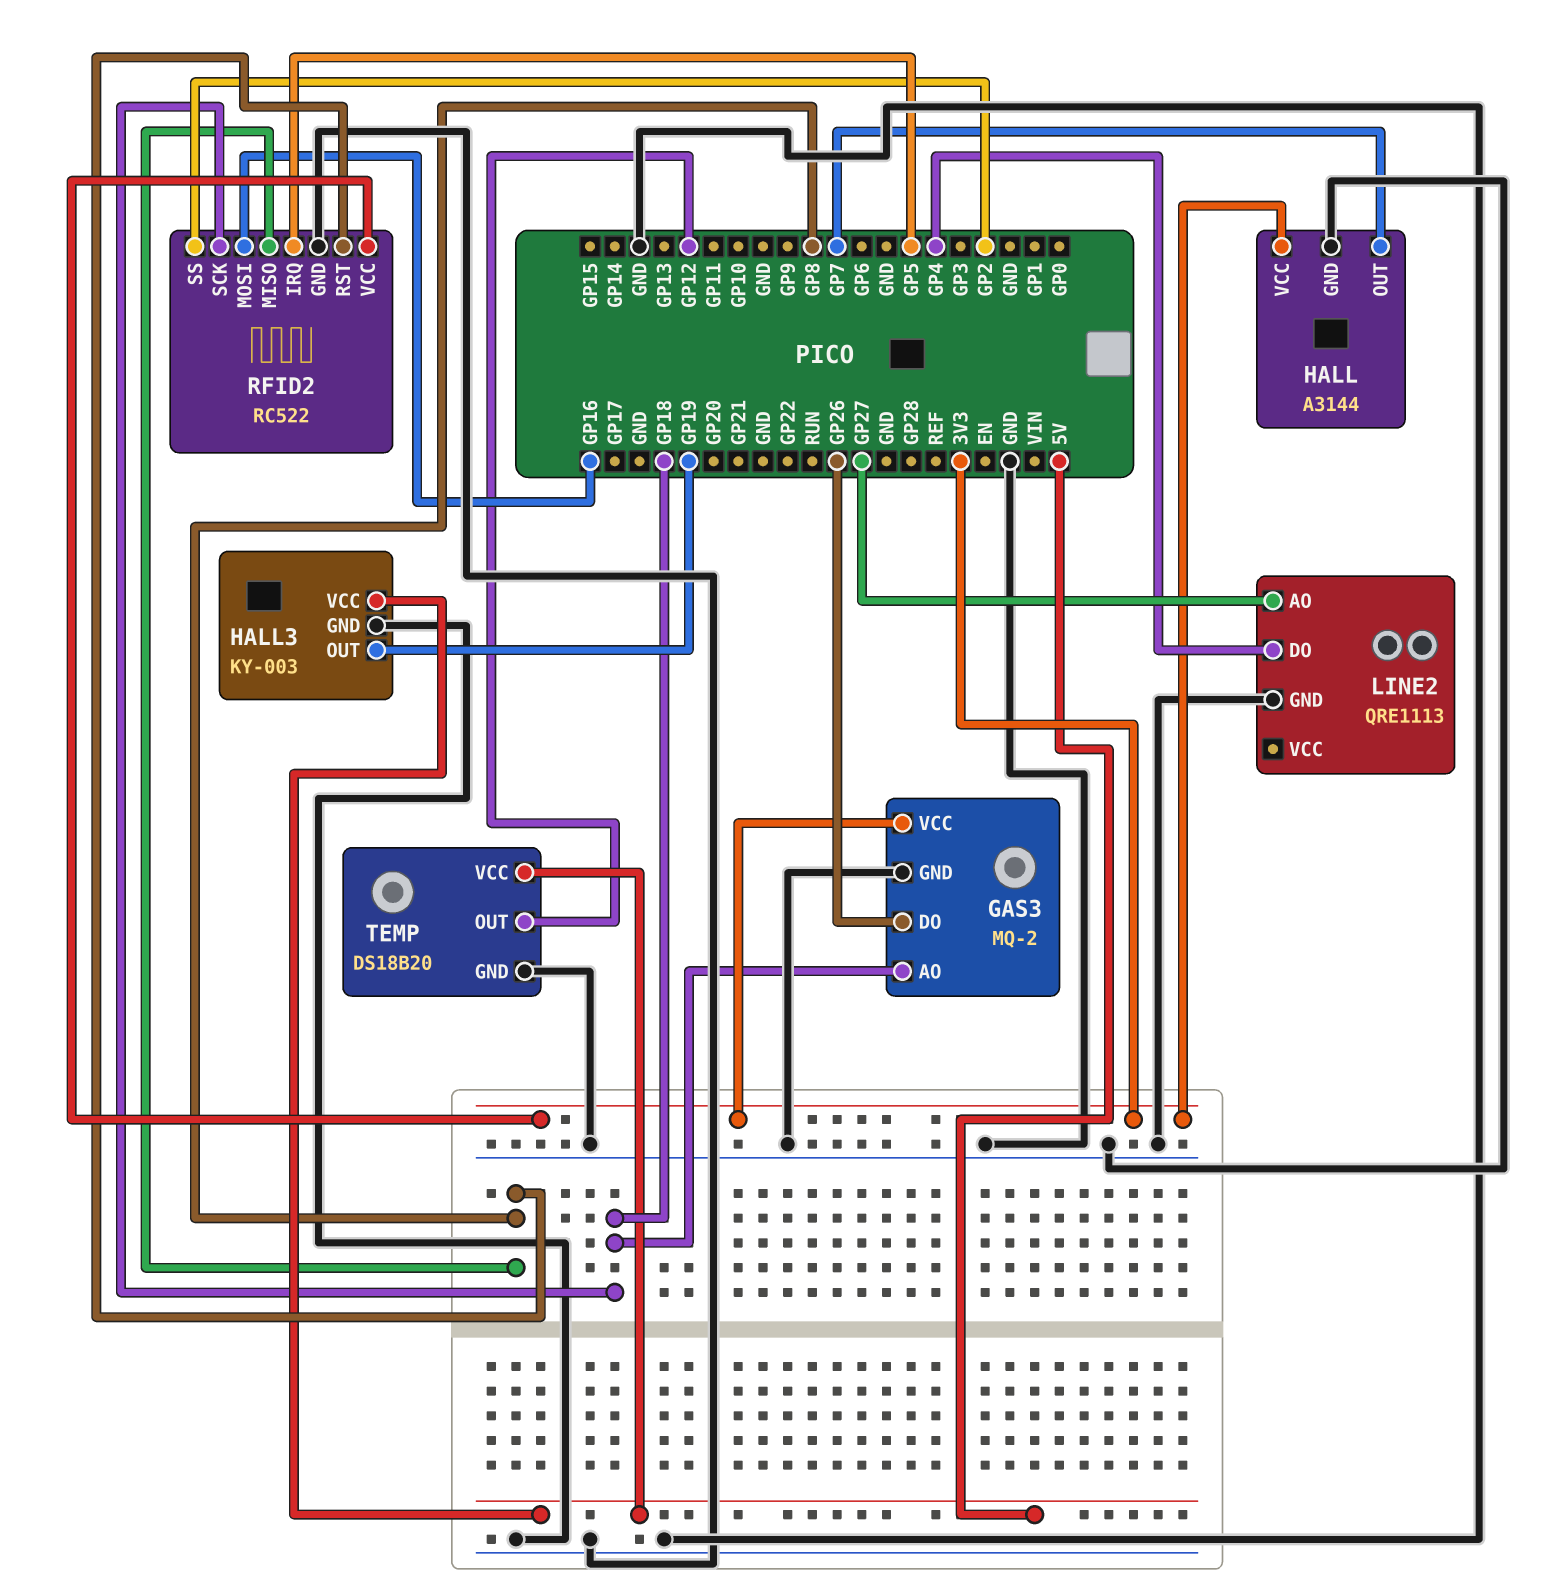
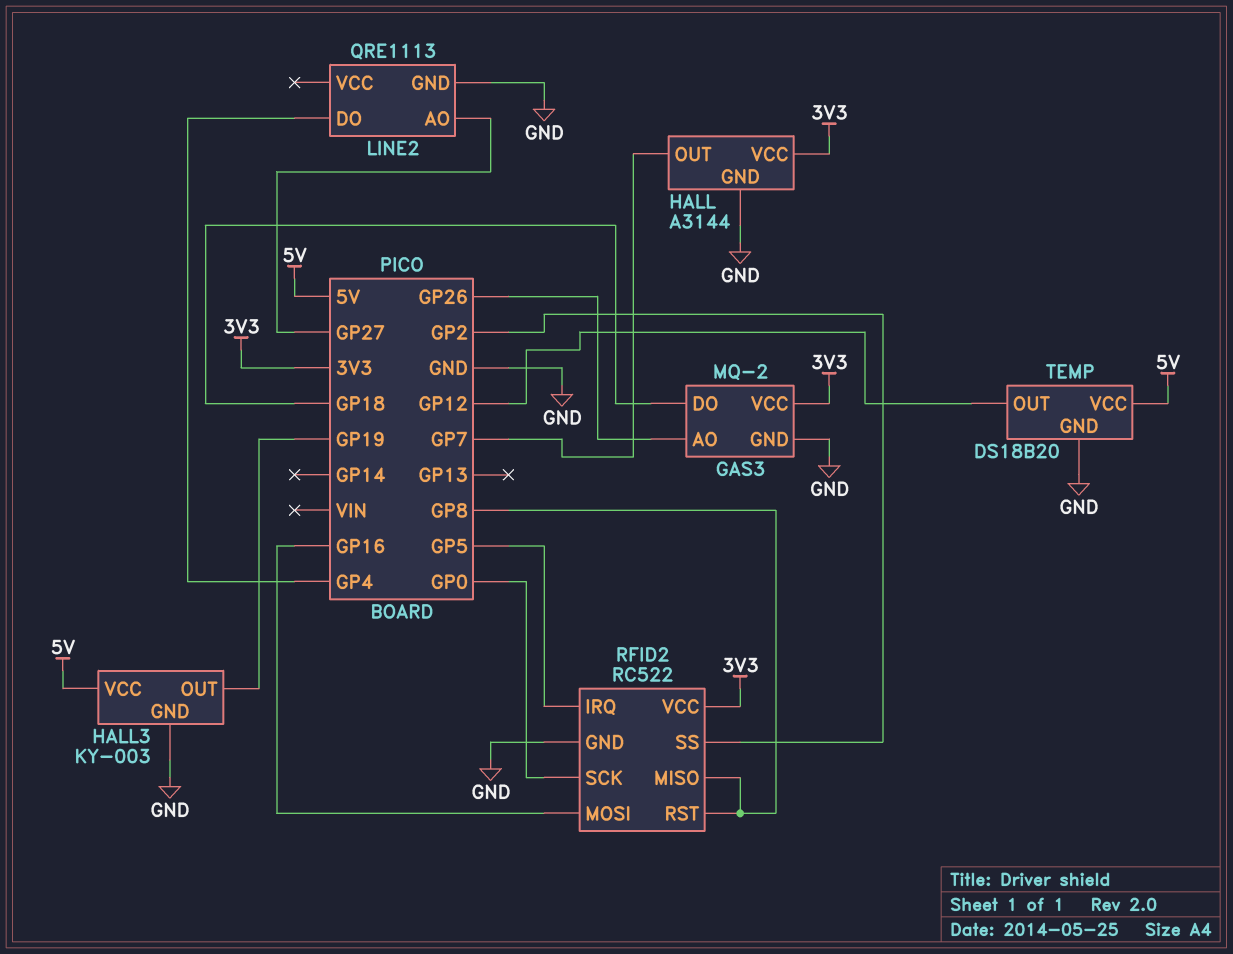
GAS3 pin AO: GP18 -> GP26
GAS3 pin DO: GP26 -> GP18
RFID2 pin SCK: GP18 -> GP0

